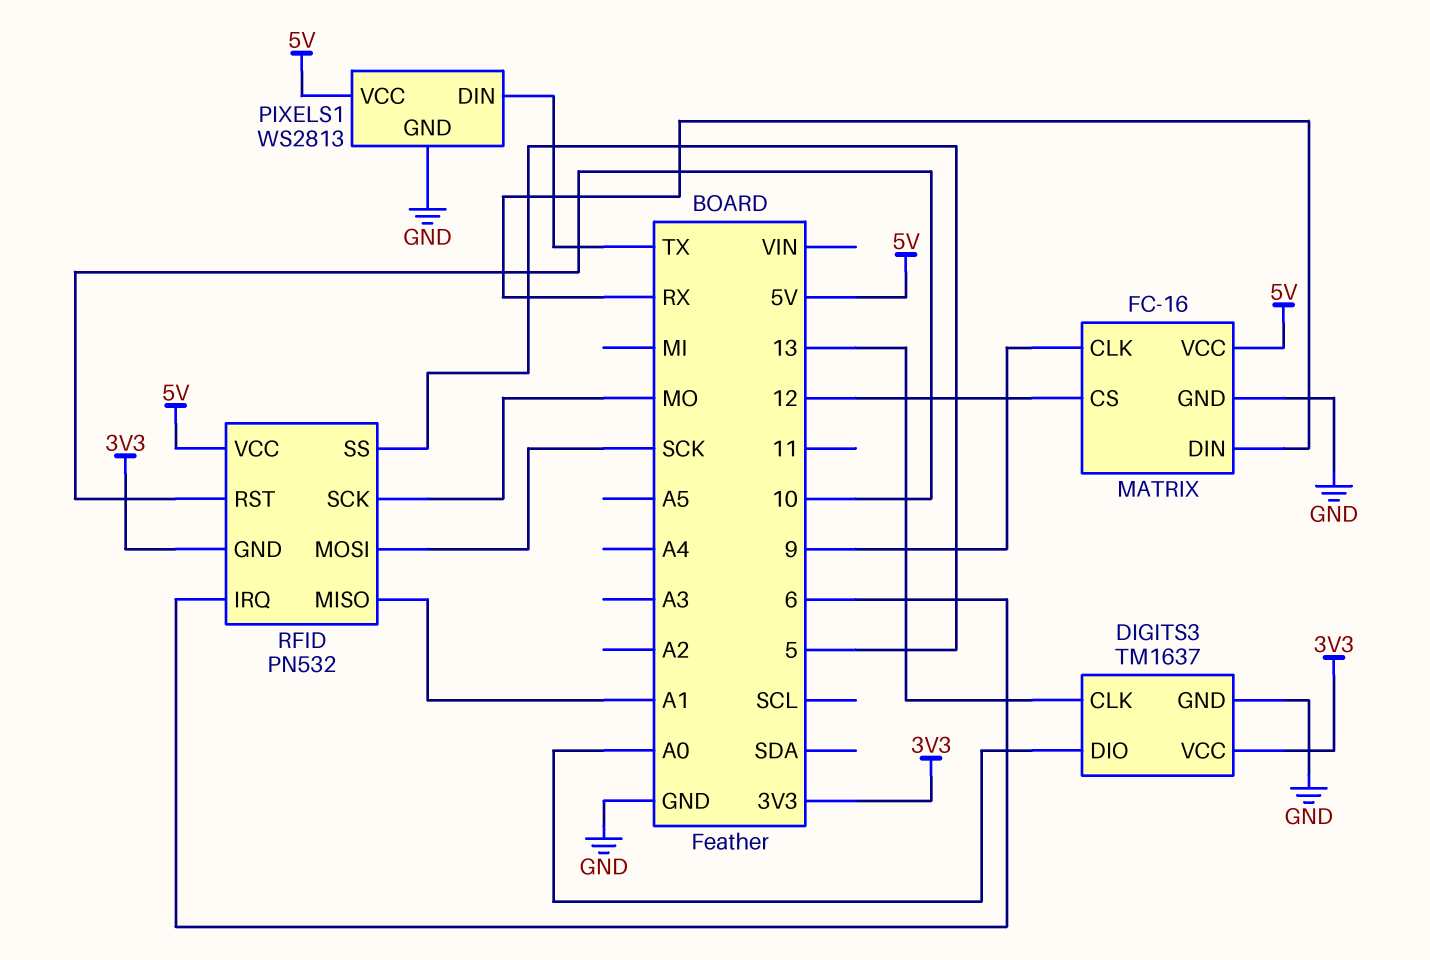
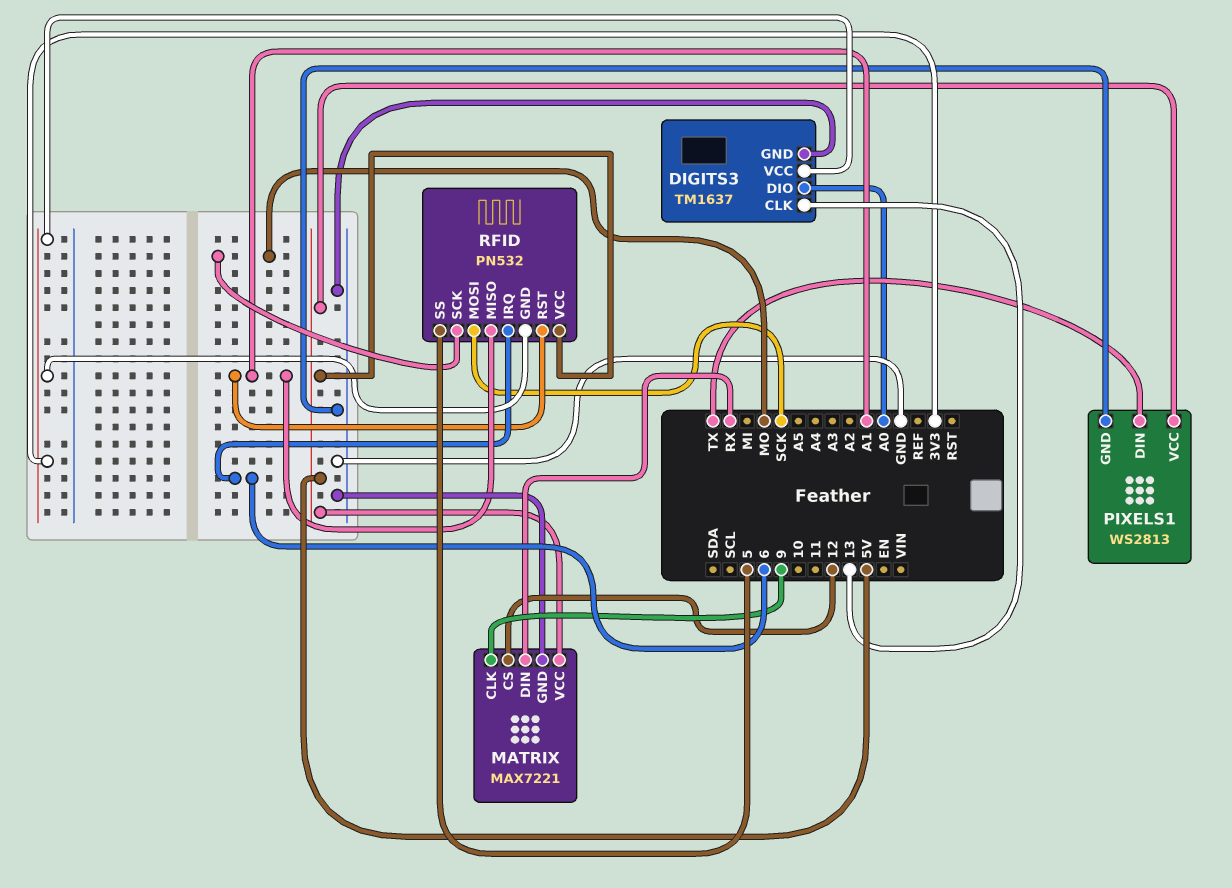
MATRIX: FC-16 -> MAX7221
RFID pin RST: 10 -> A1

